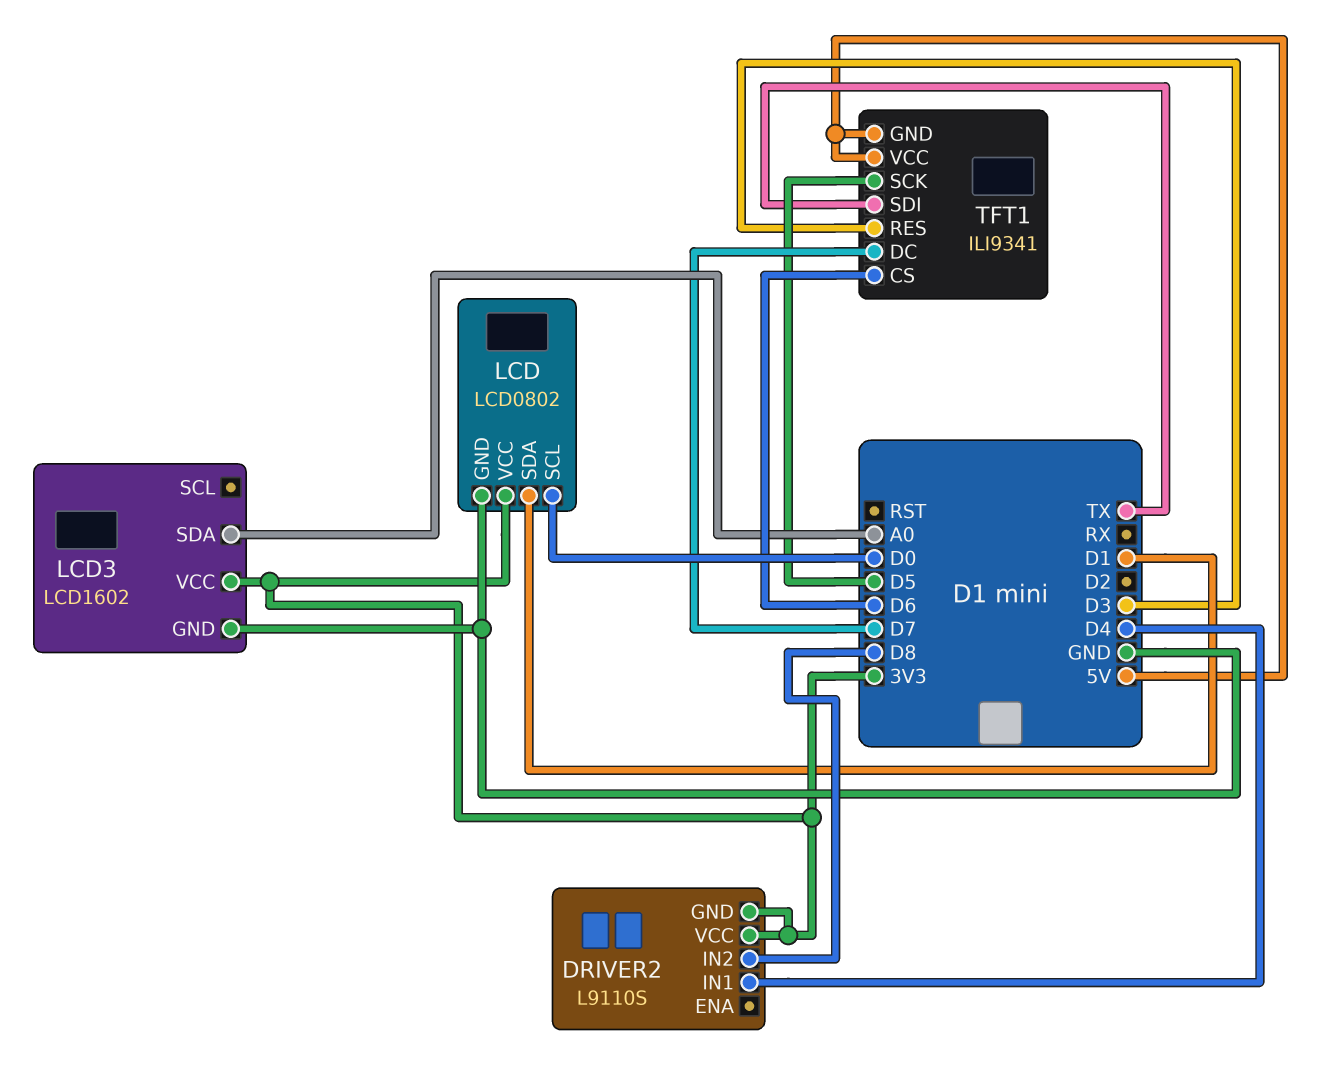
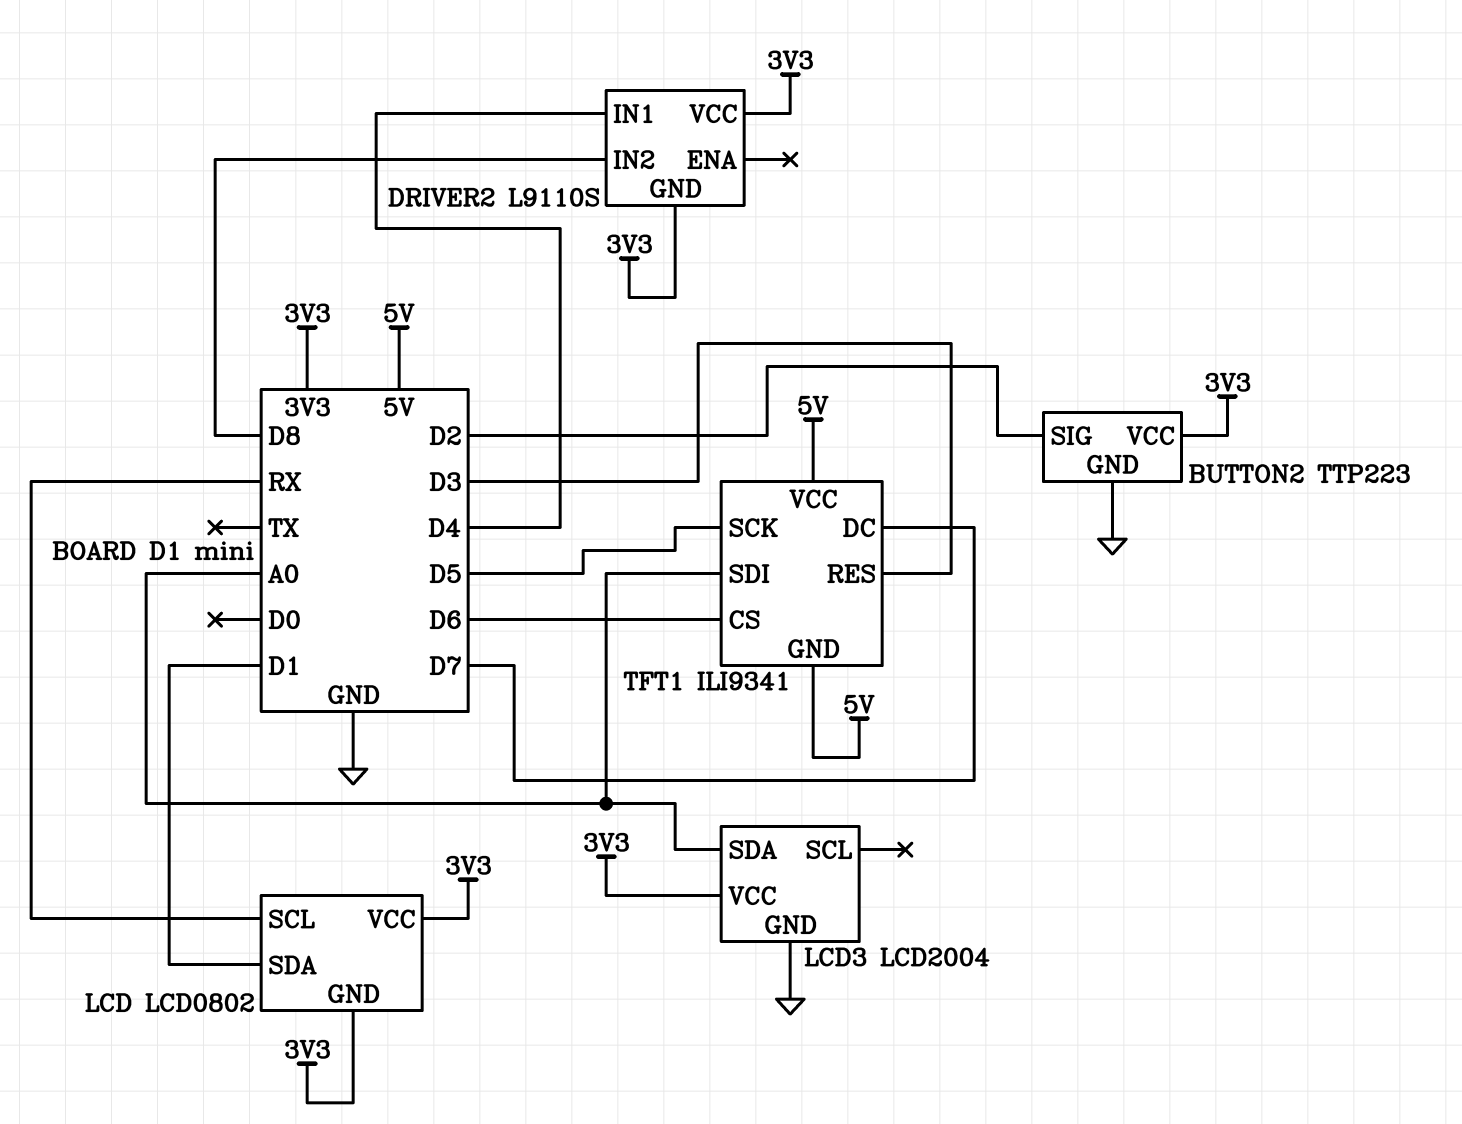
BUTTON2: none -> TTP223
BUTTON2 pin GND: none -> GND
BUTTON2 pin SIG: none -> D2
BUTTON2 pin VCC: none -> 3V3
LCD pin GND: GND -> 3V3
LCD pin SCL: D0 -> RX
LCD3: LCD1602 -> LCD2004
TFT1 pin SDI: TX -> A0

